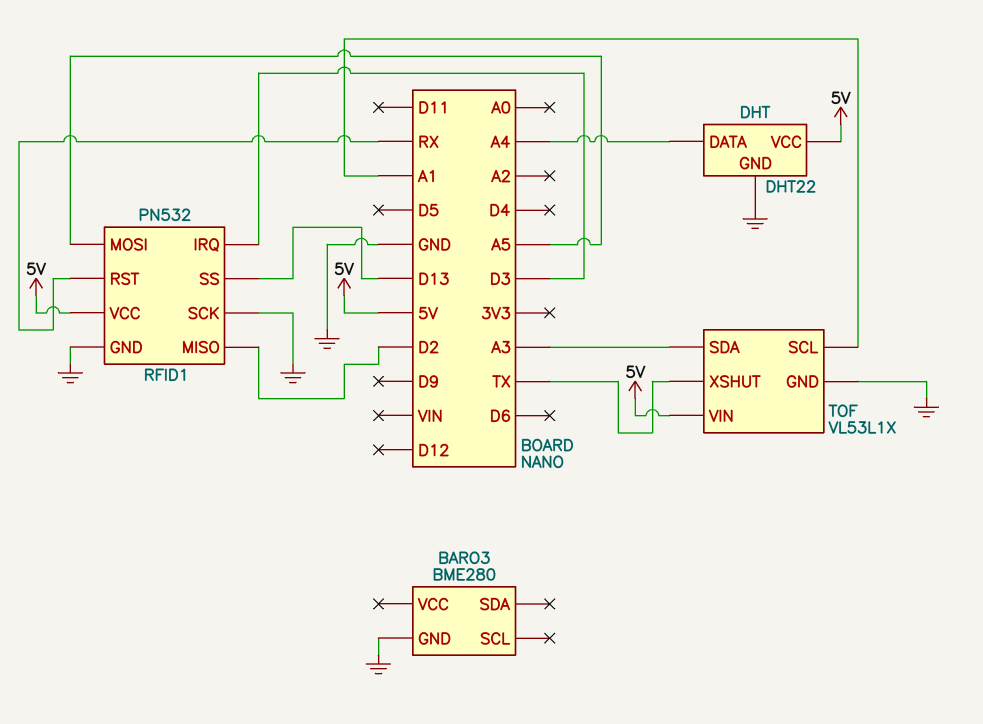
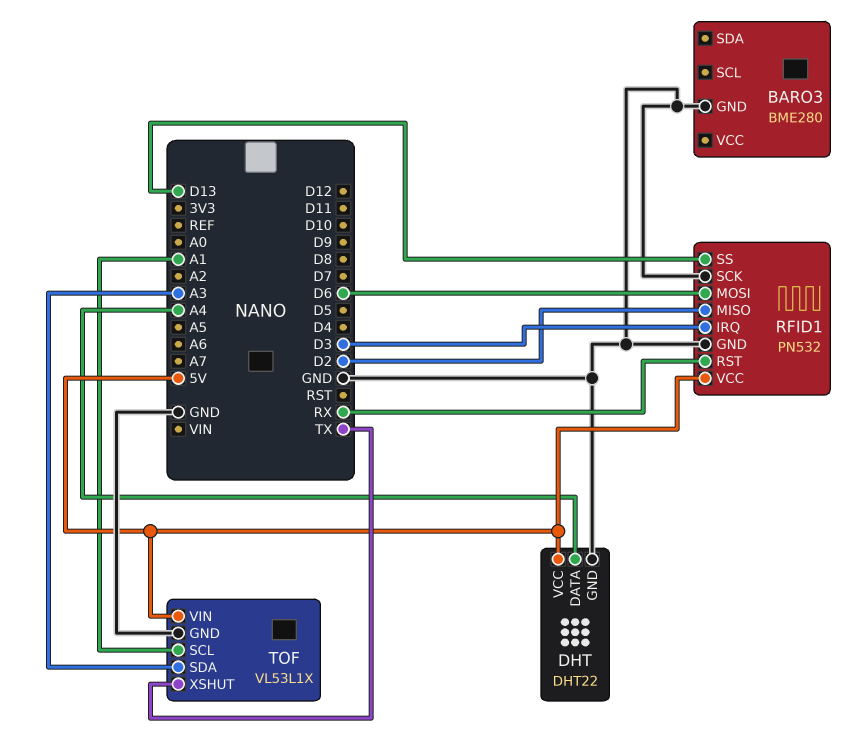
RFID1 pin MOSI: A5 -> D6

